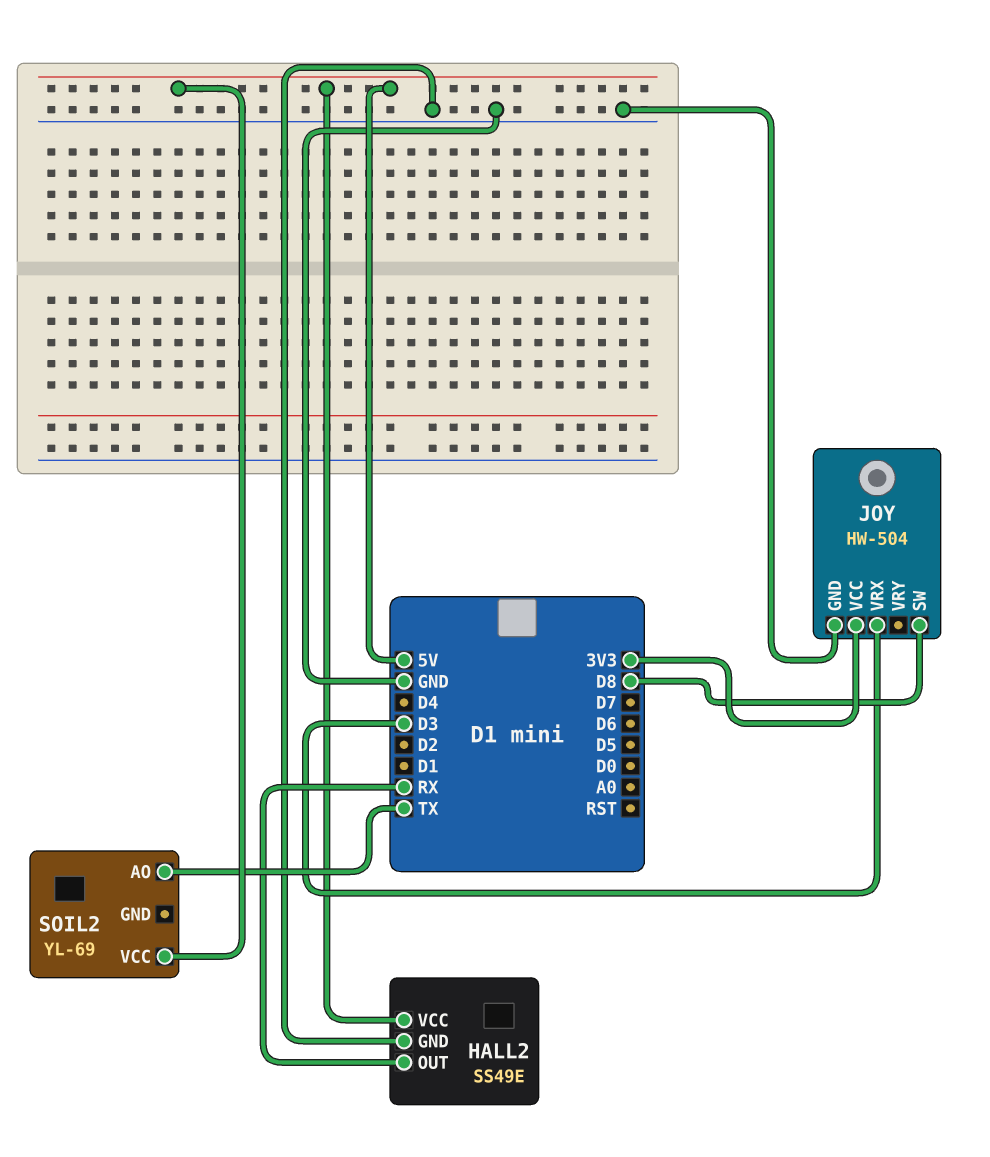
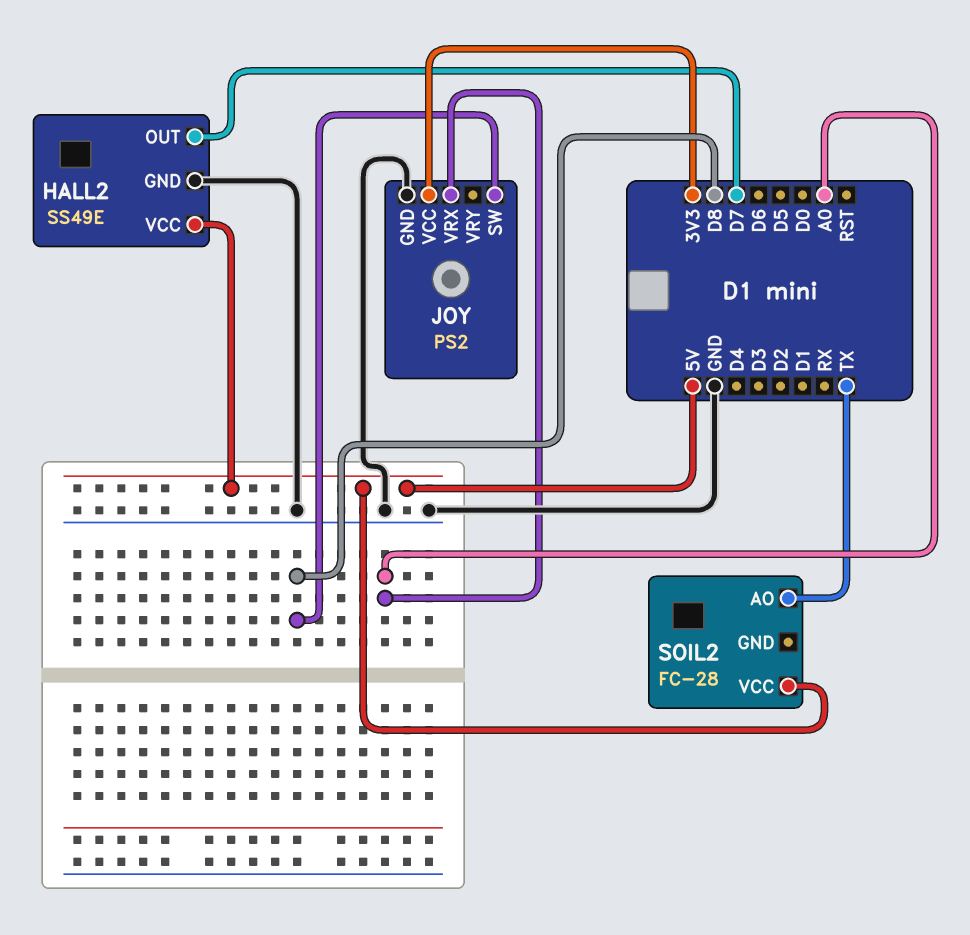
HALL2 pin OUT: RX -> D7
JOY: HW-504 -> PS2
JOY pin VRX: D3 -> A0
SOIL2: YL-69 -> FC-28

